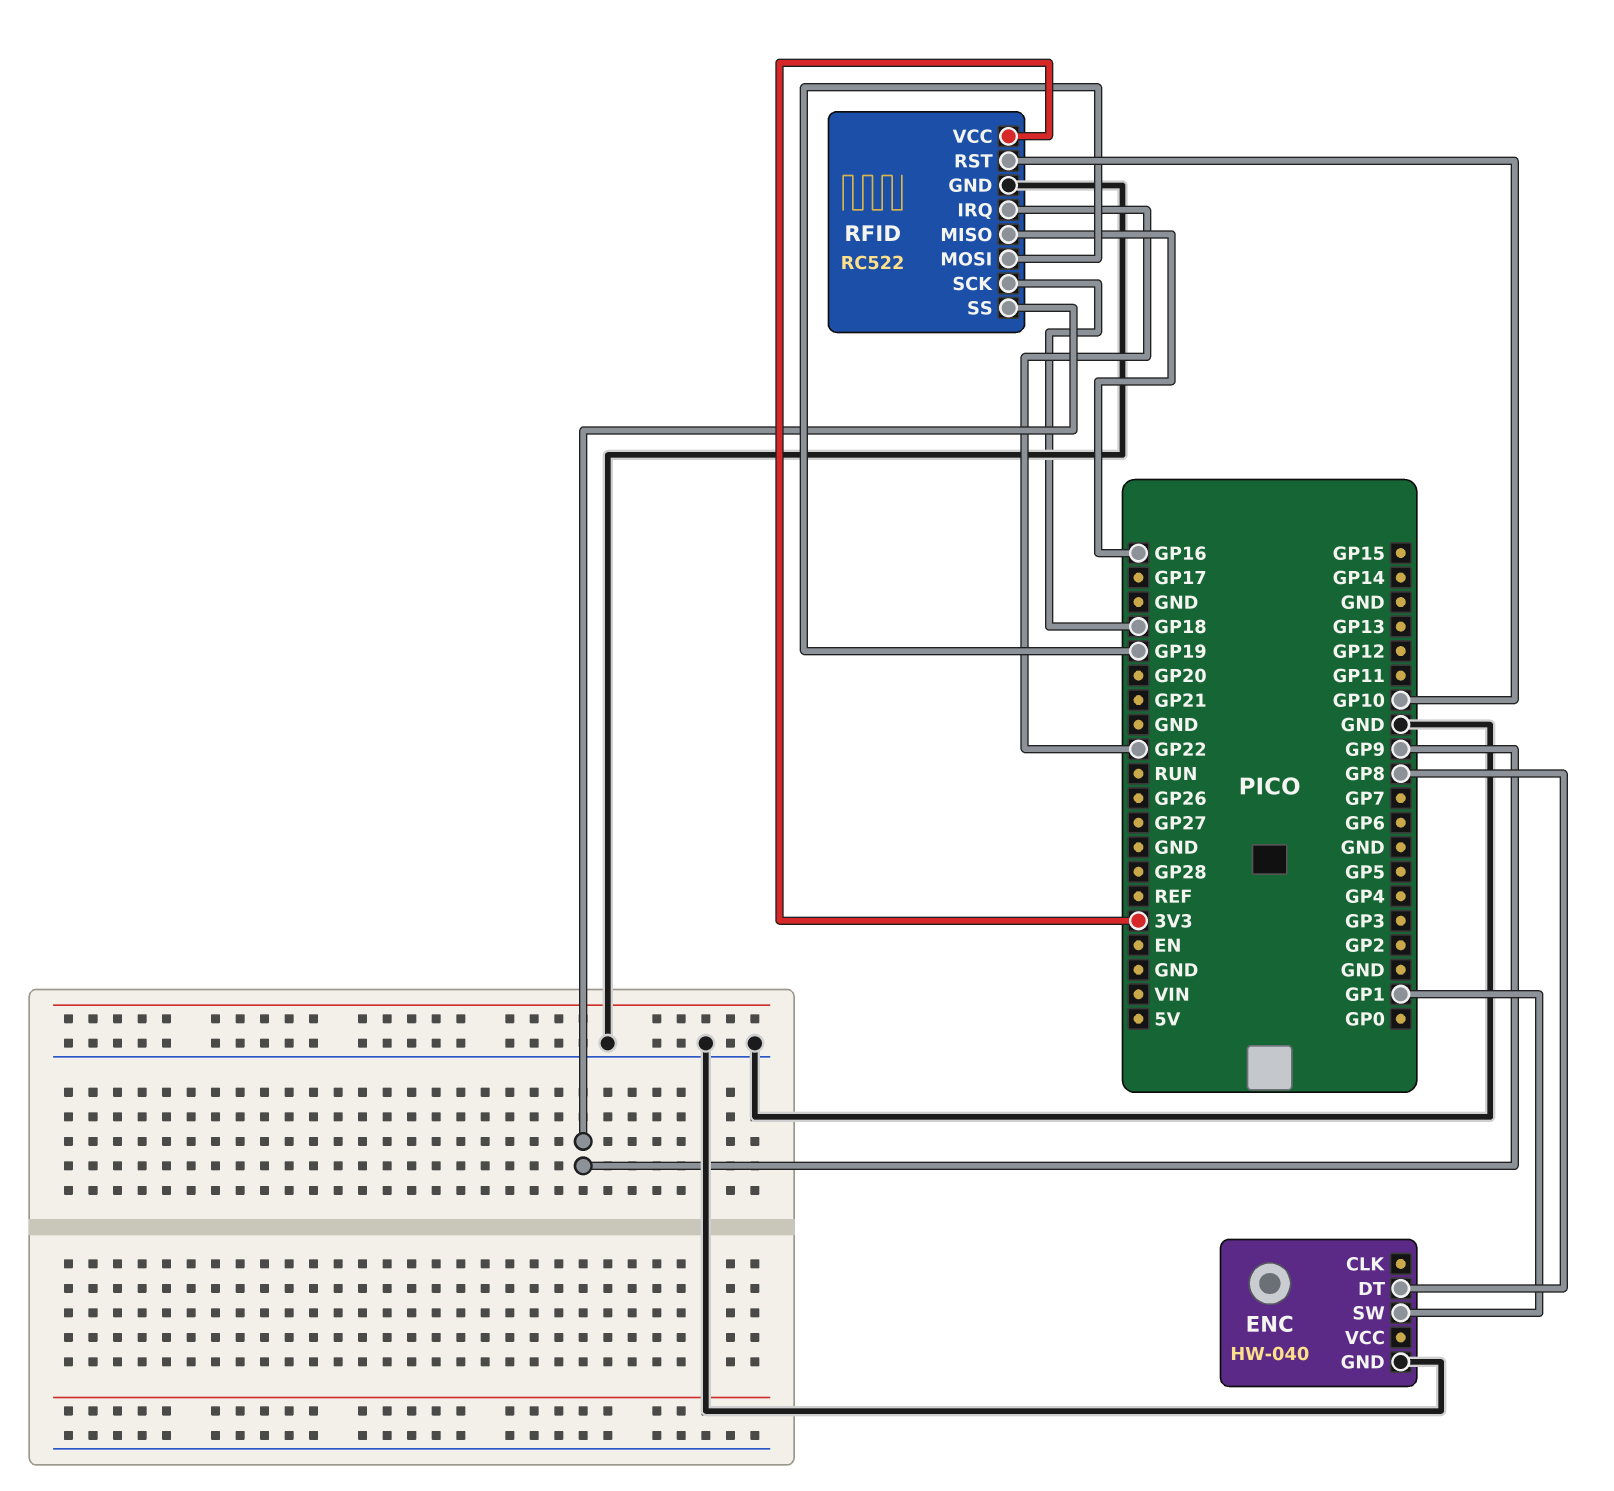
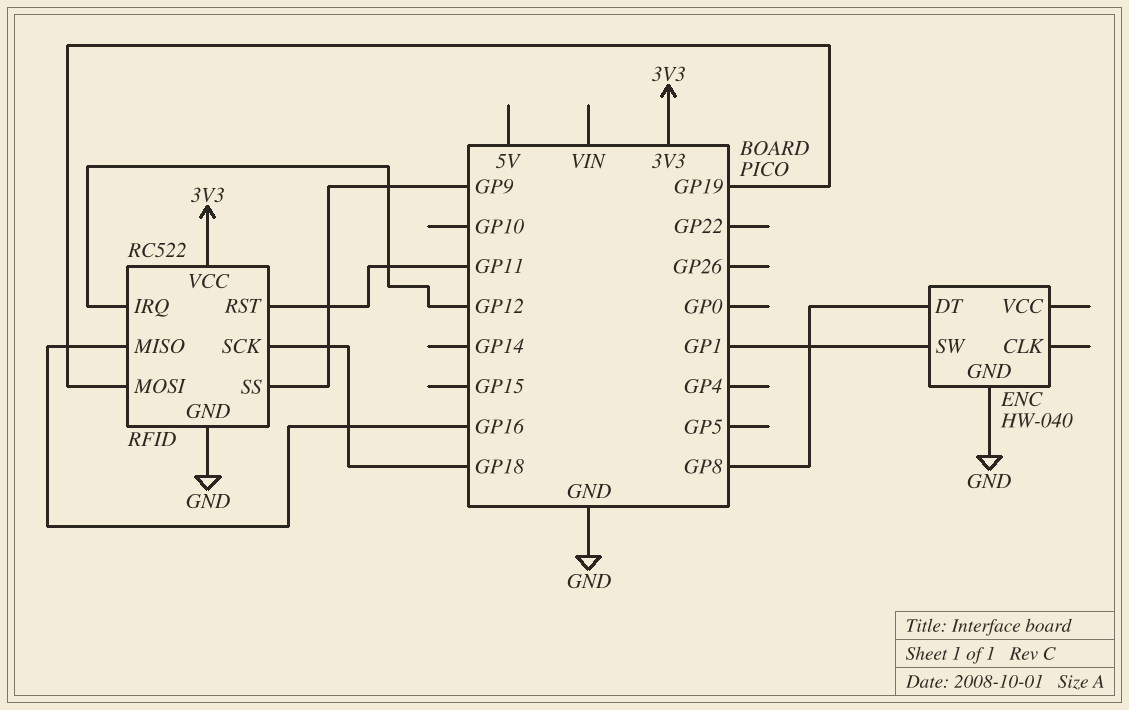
RFID pin IRQ: GP22 -> GP12
RFID pin RST: GP10 -> GP11

